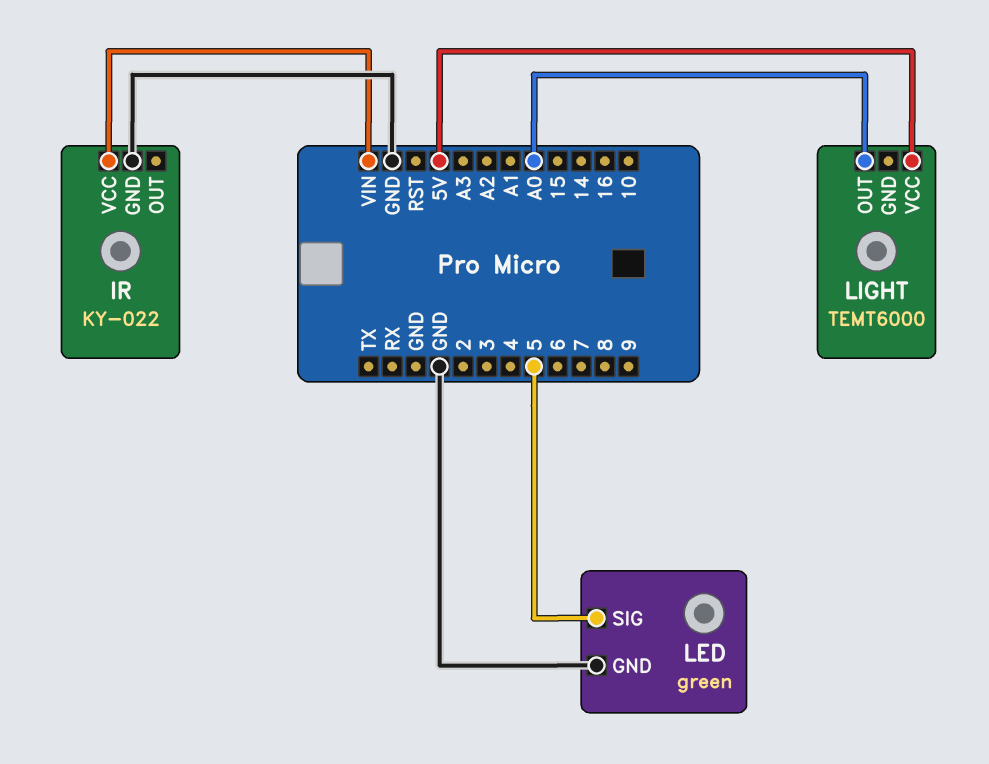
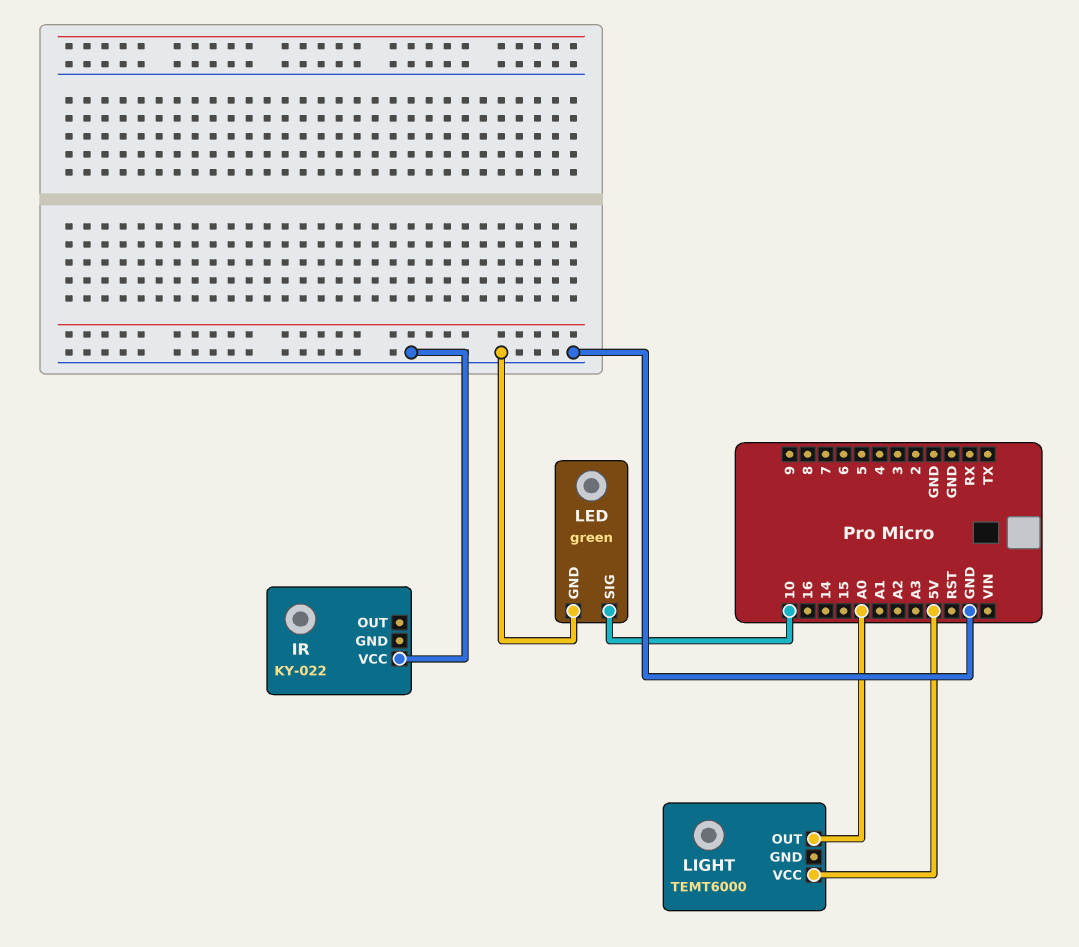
IR pin GND: GND -> none
IR pin VCC: VIN -> GND
LED pin SIG: 5 -> 10

